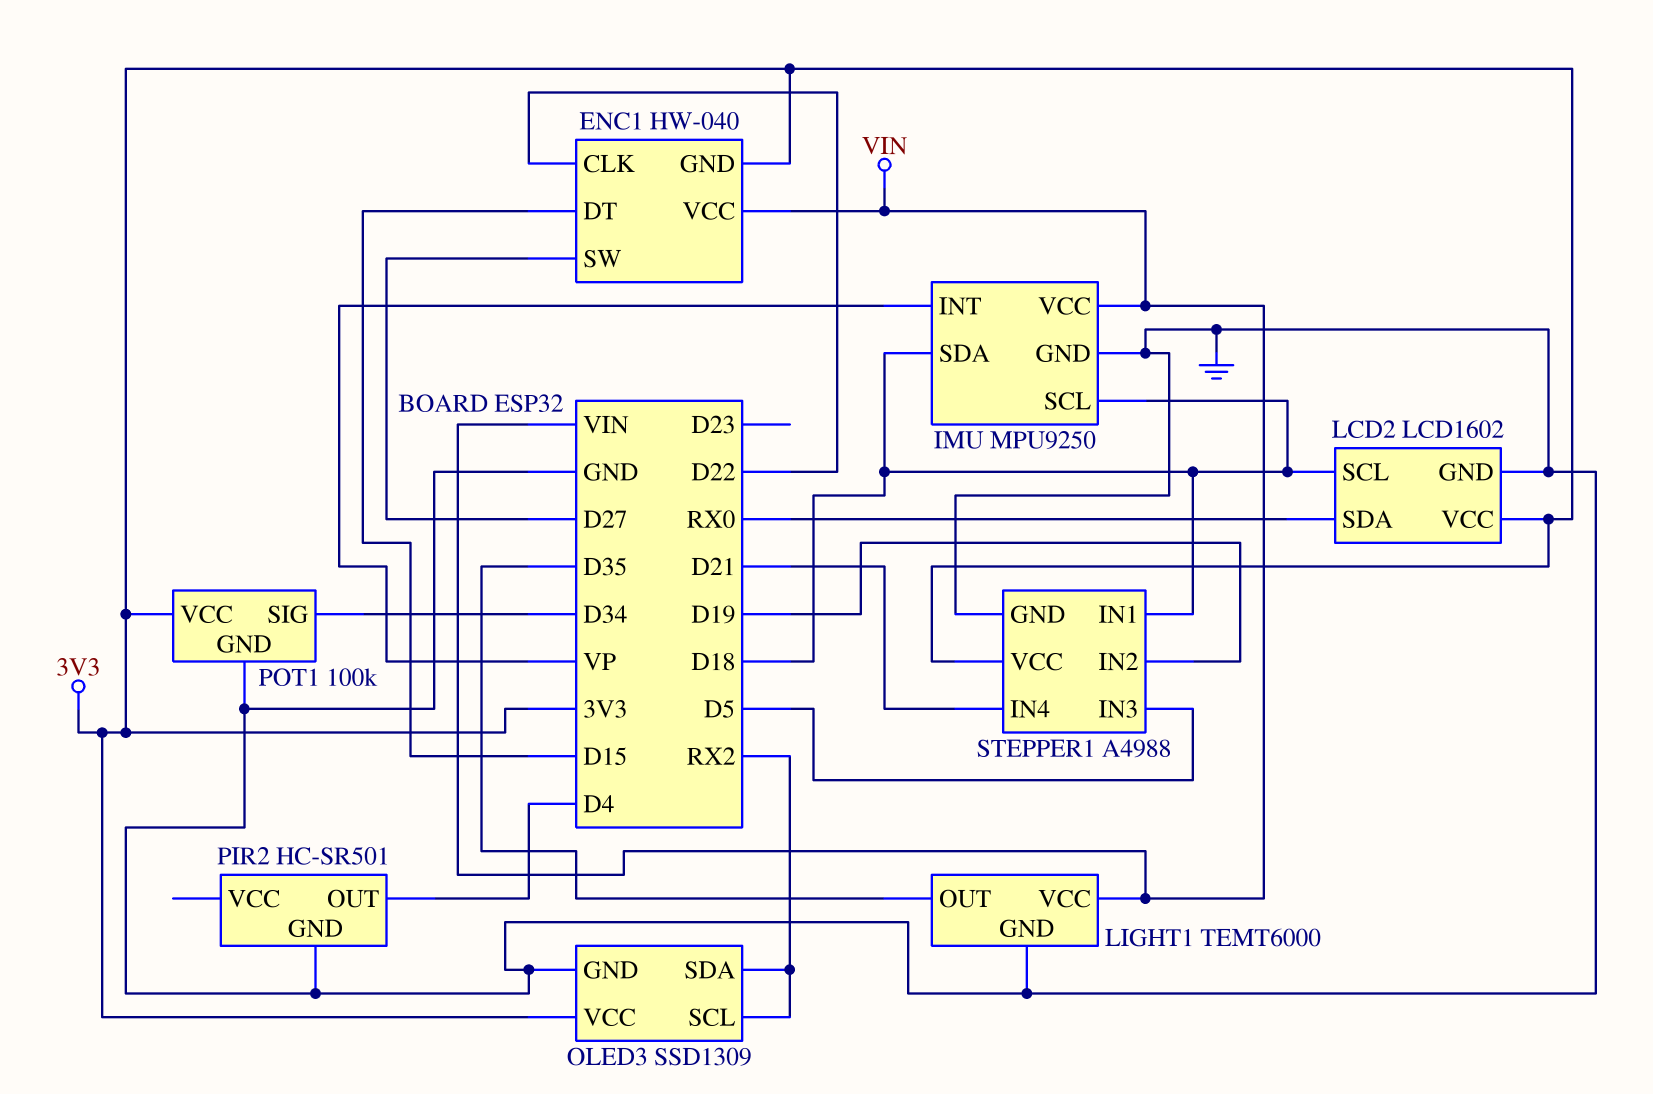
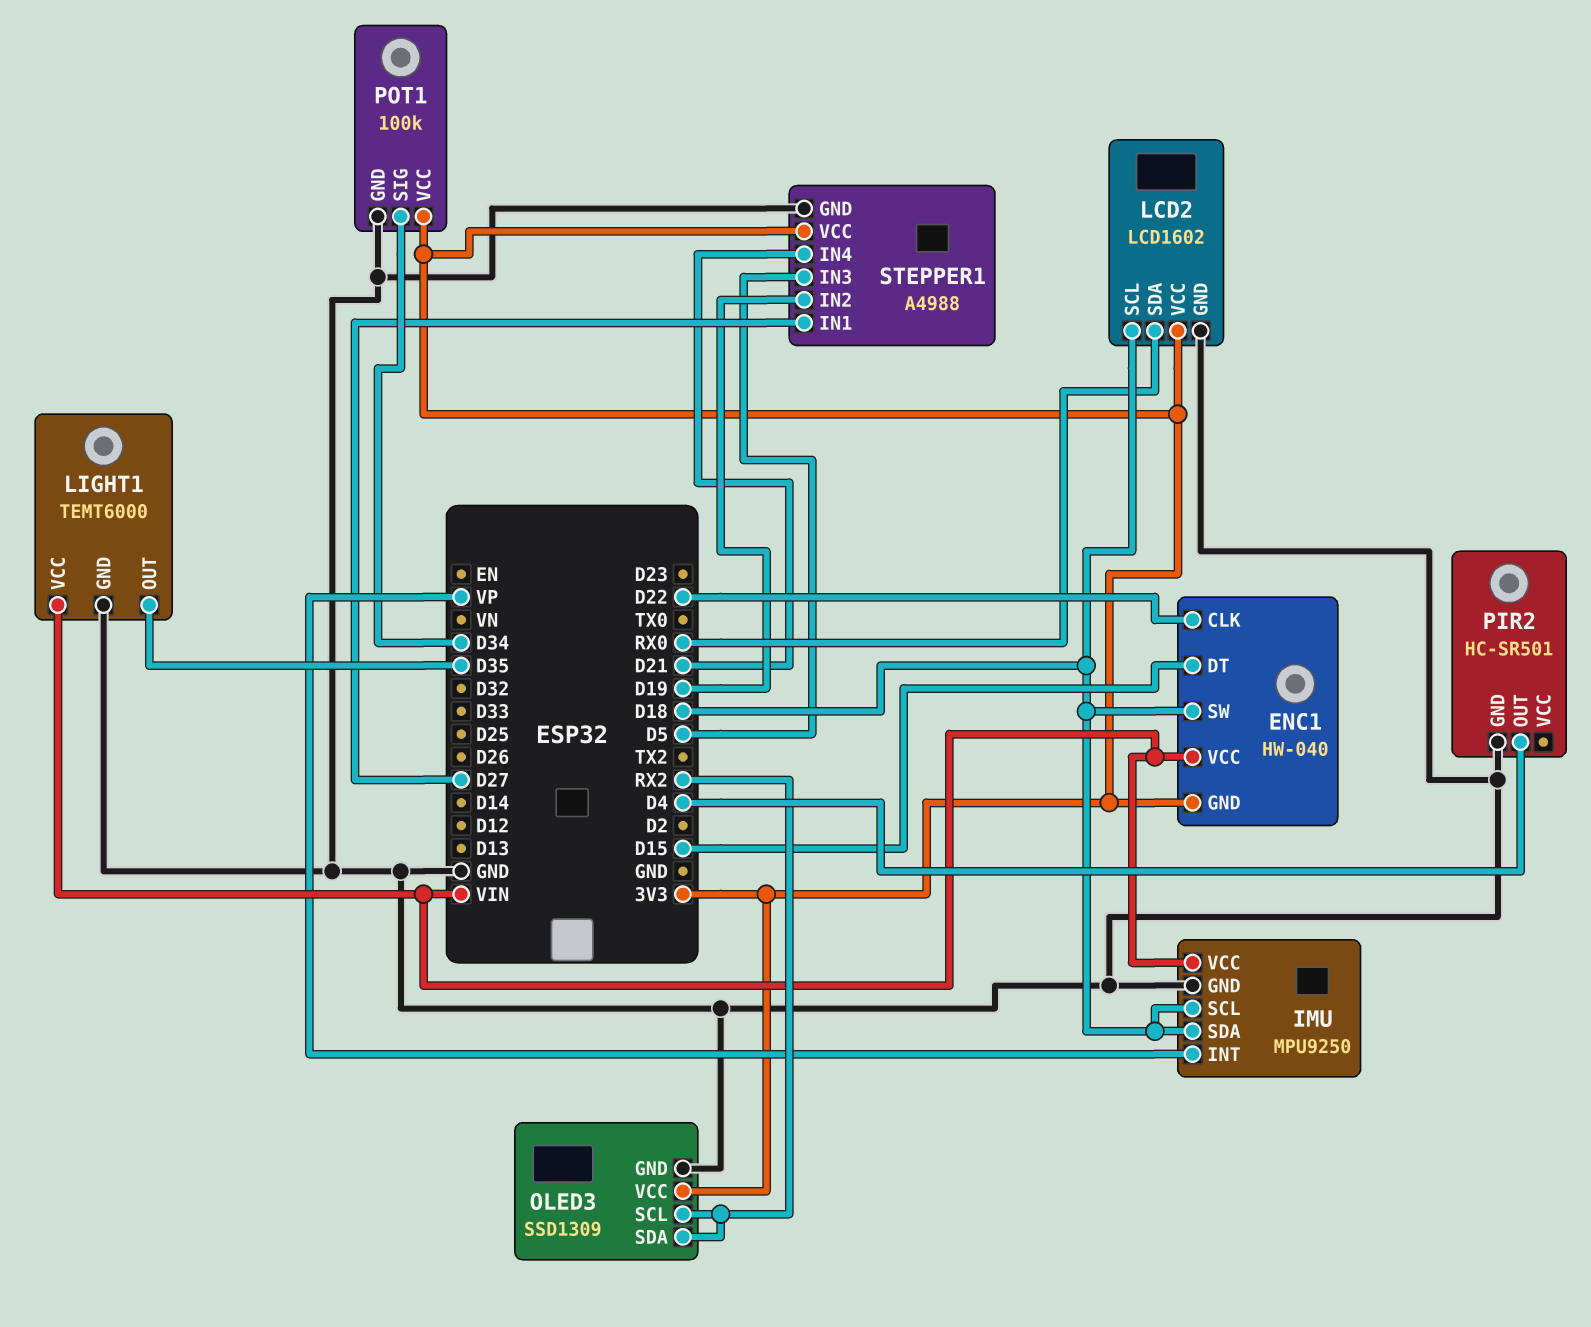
ENC1 pin SW: D27 -> D18
STEPPER1 pin IN1: D18 -> D27

